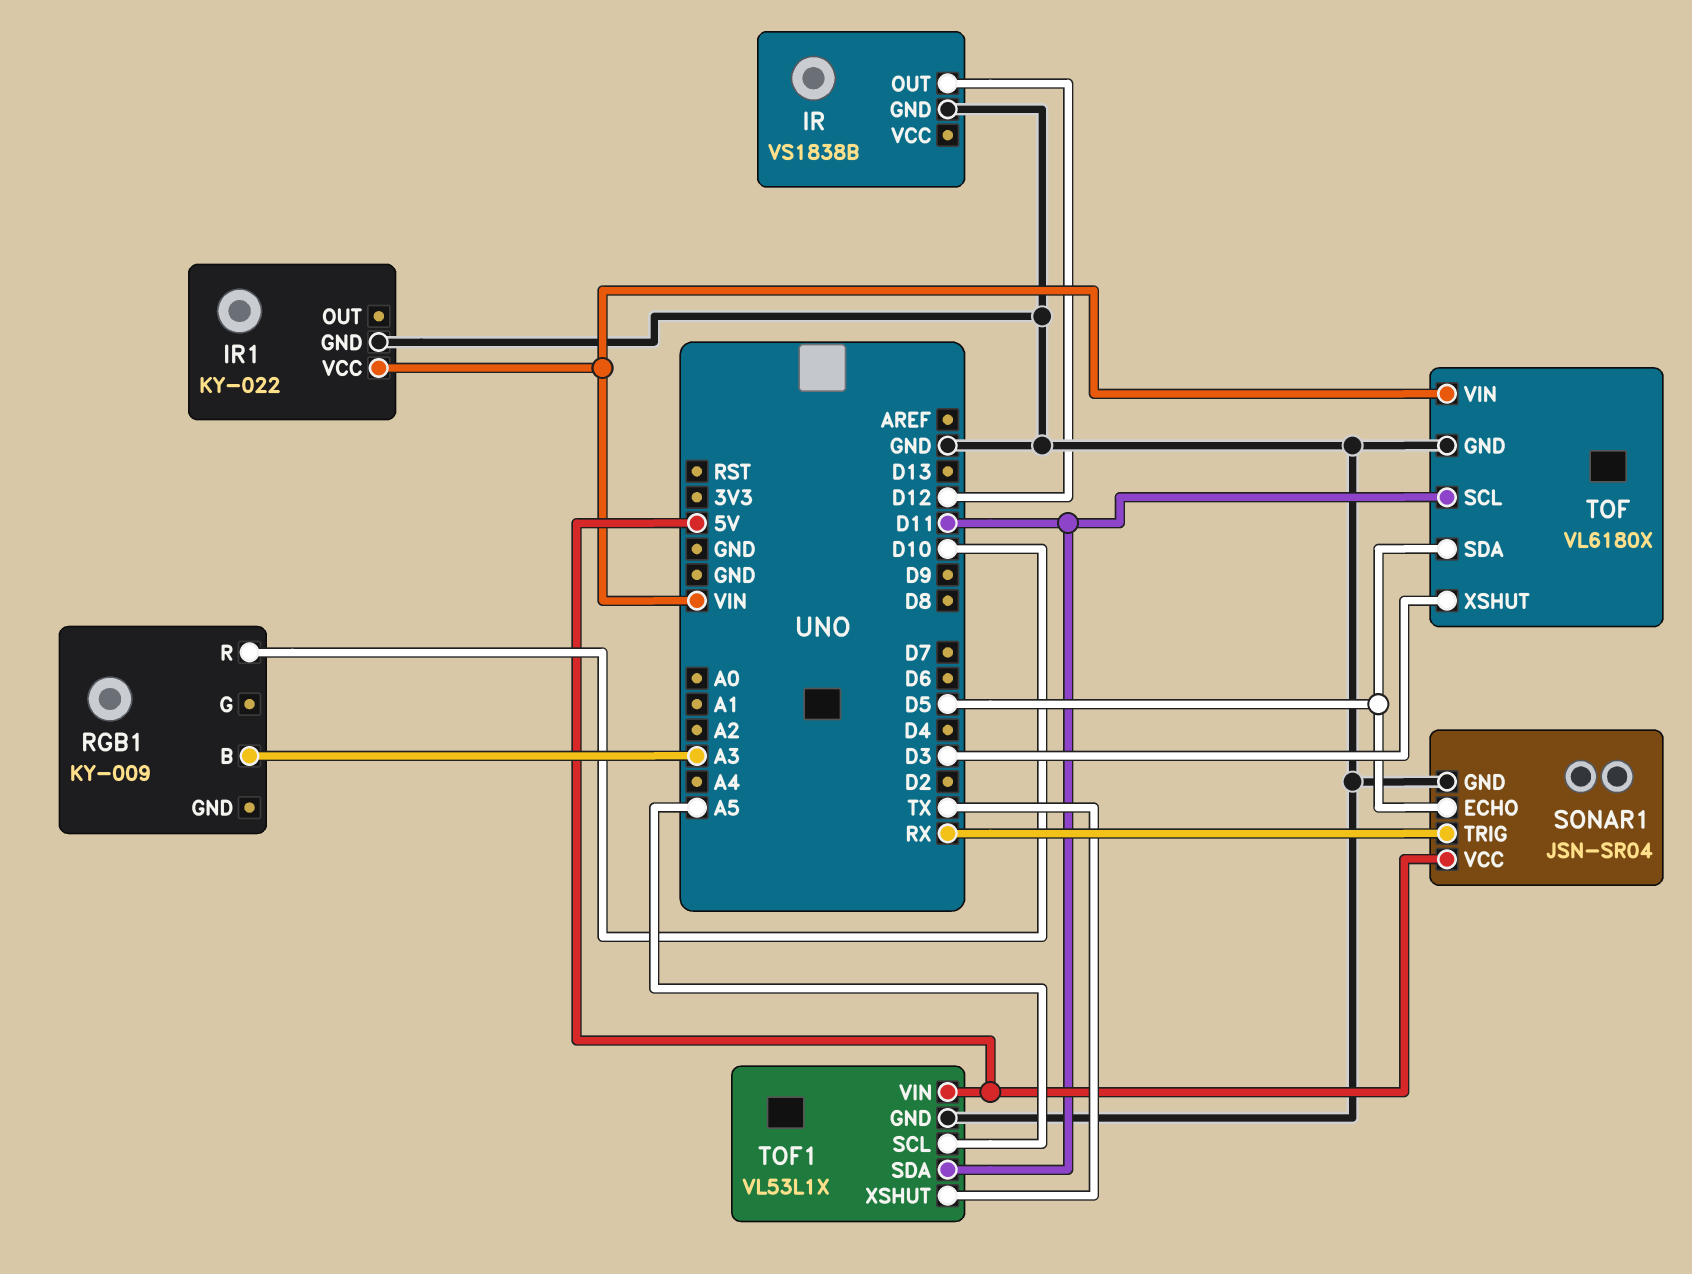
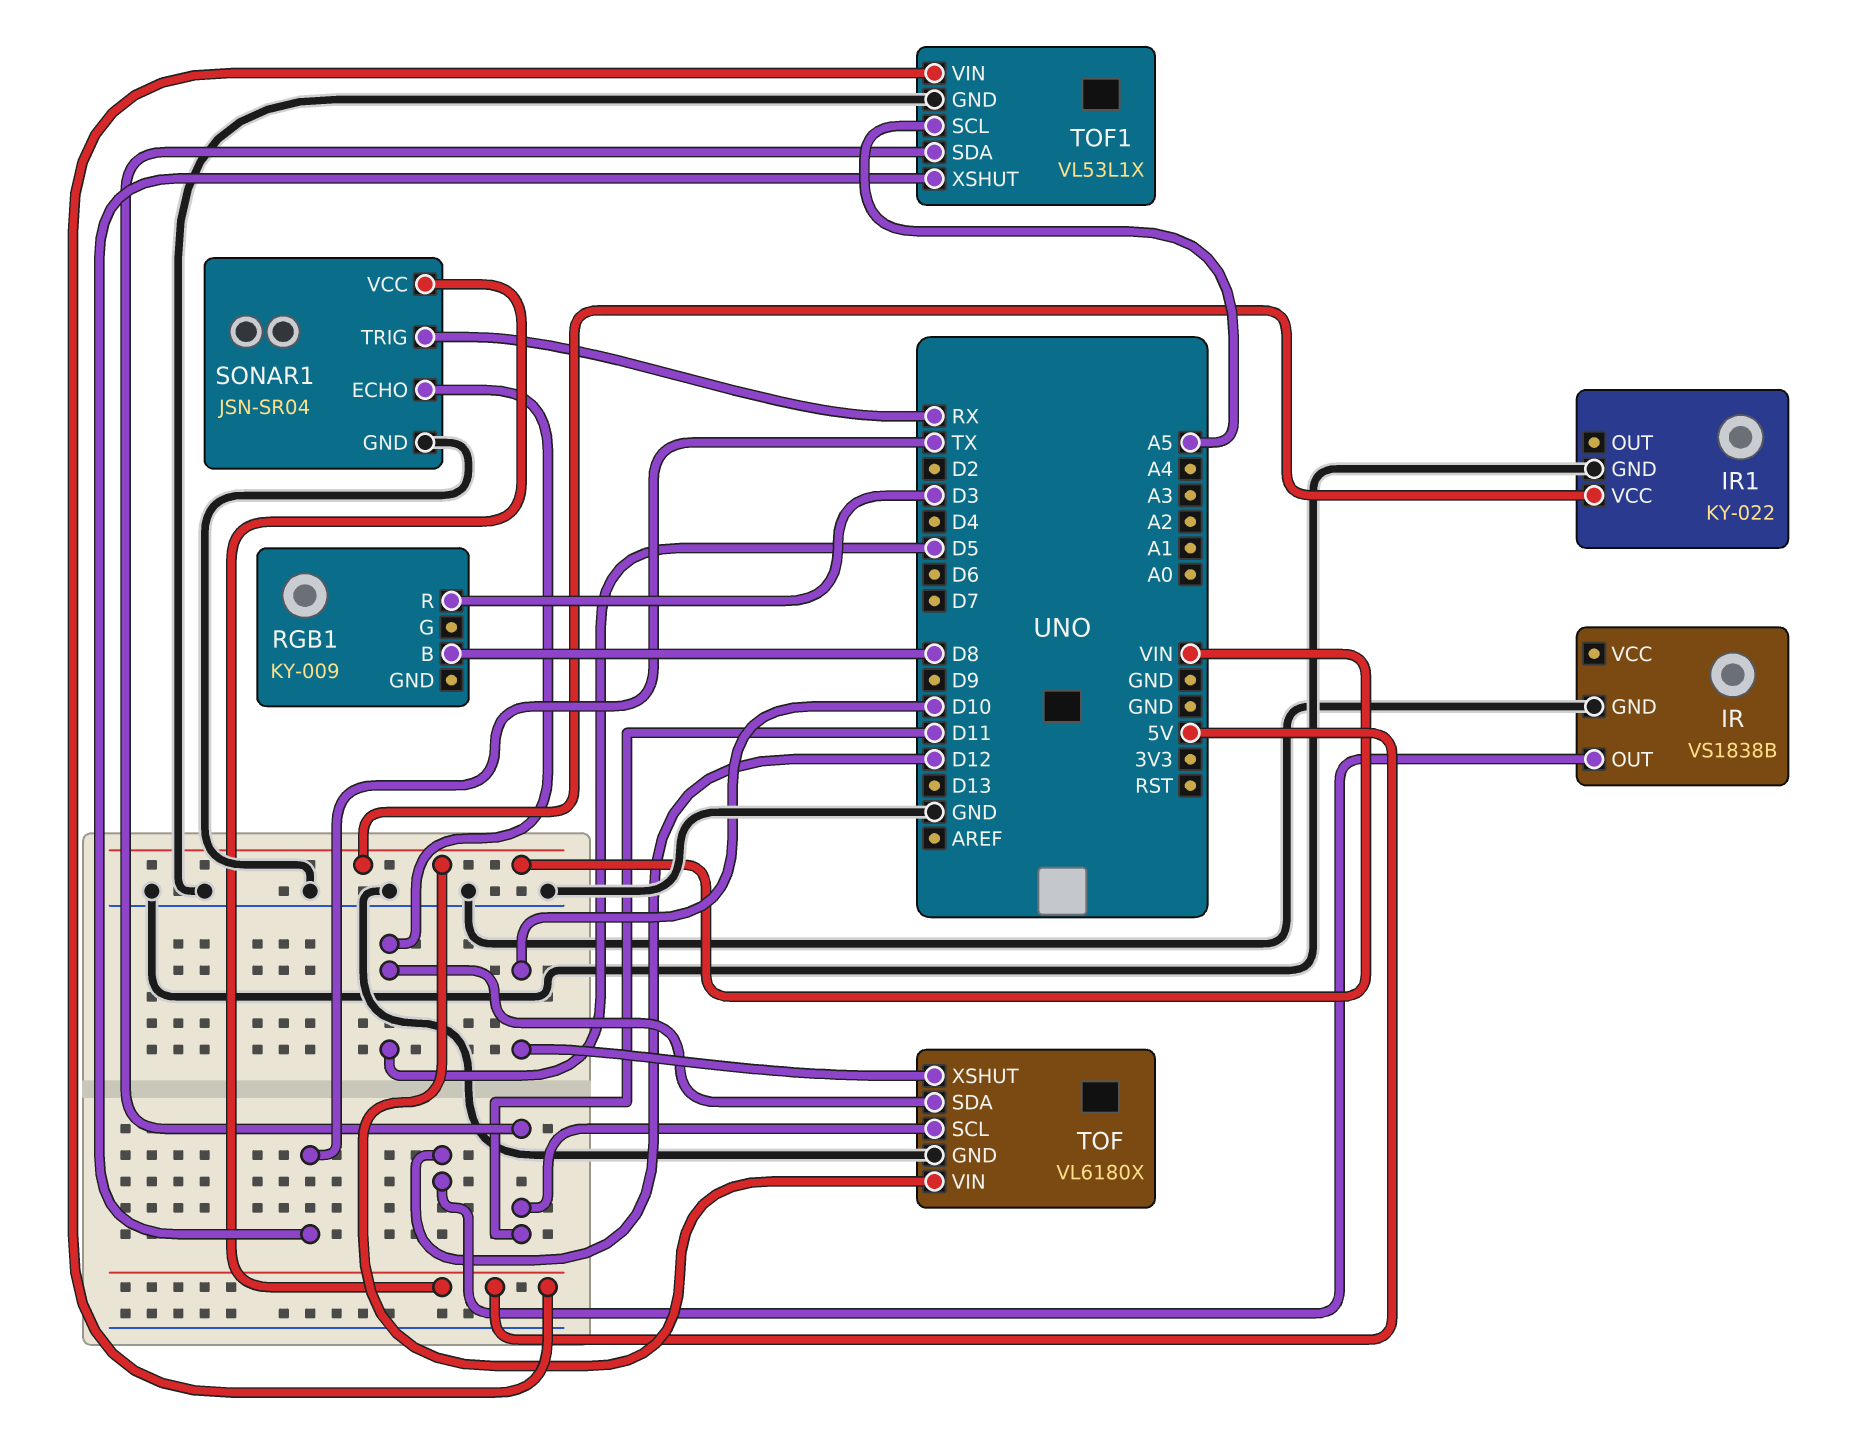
RGB1 pin B: A3 -> D8
RGB1 pin R: D10 -> D3
TOF pin XSHUT: D3 -> D10

